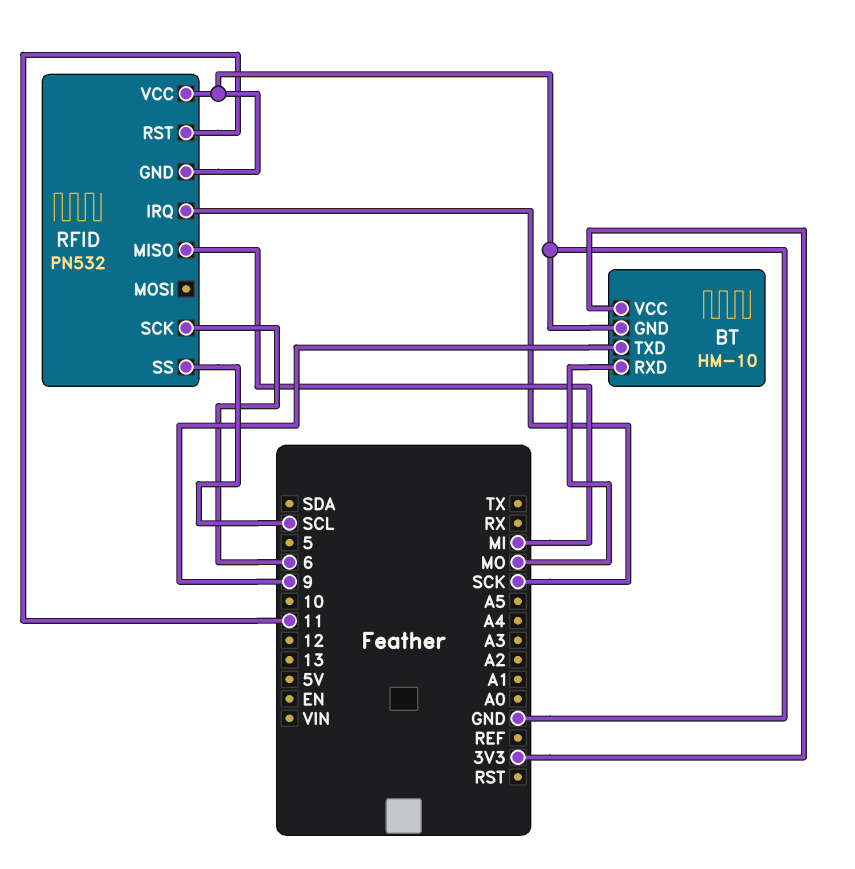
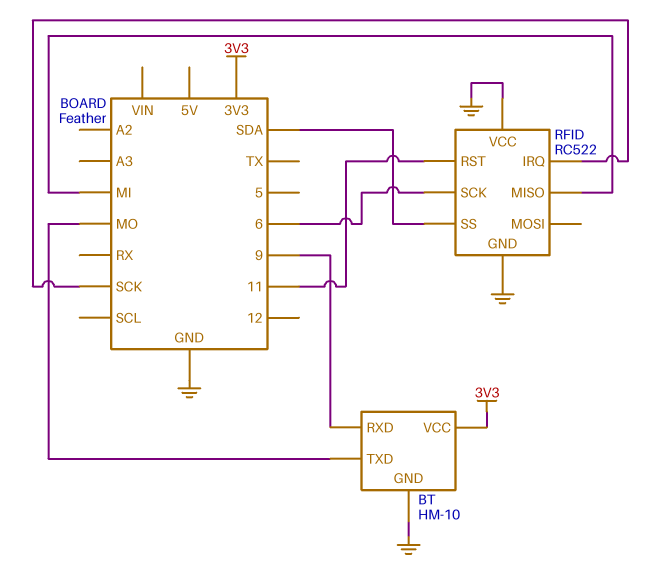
BT pin RXD: MO -> 9
BT pin TXD: 9 -> MO
RFID: PN532 -> RC522
RFID pin SS: SCL -> SDA

